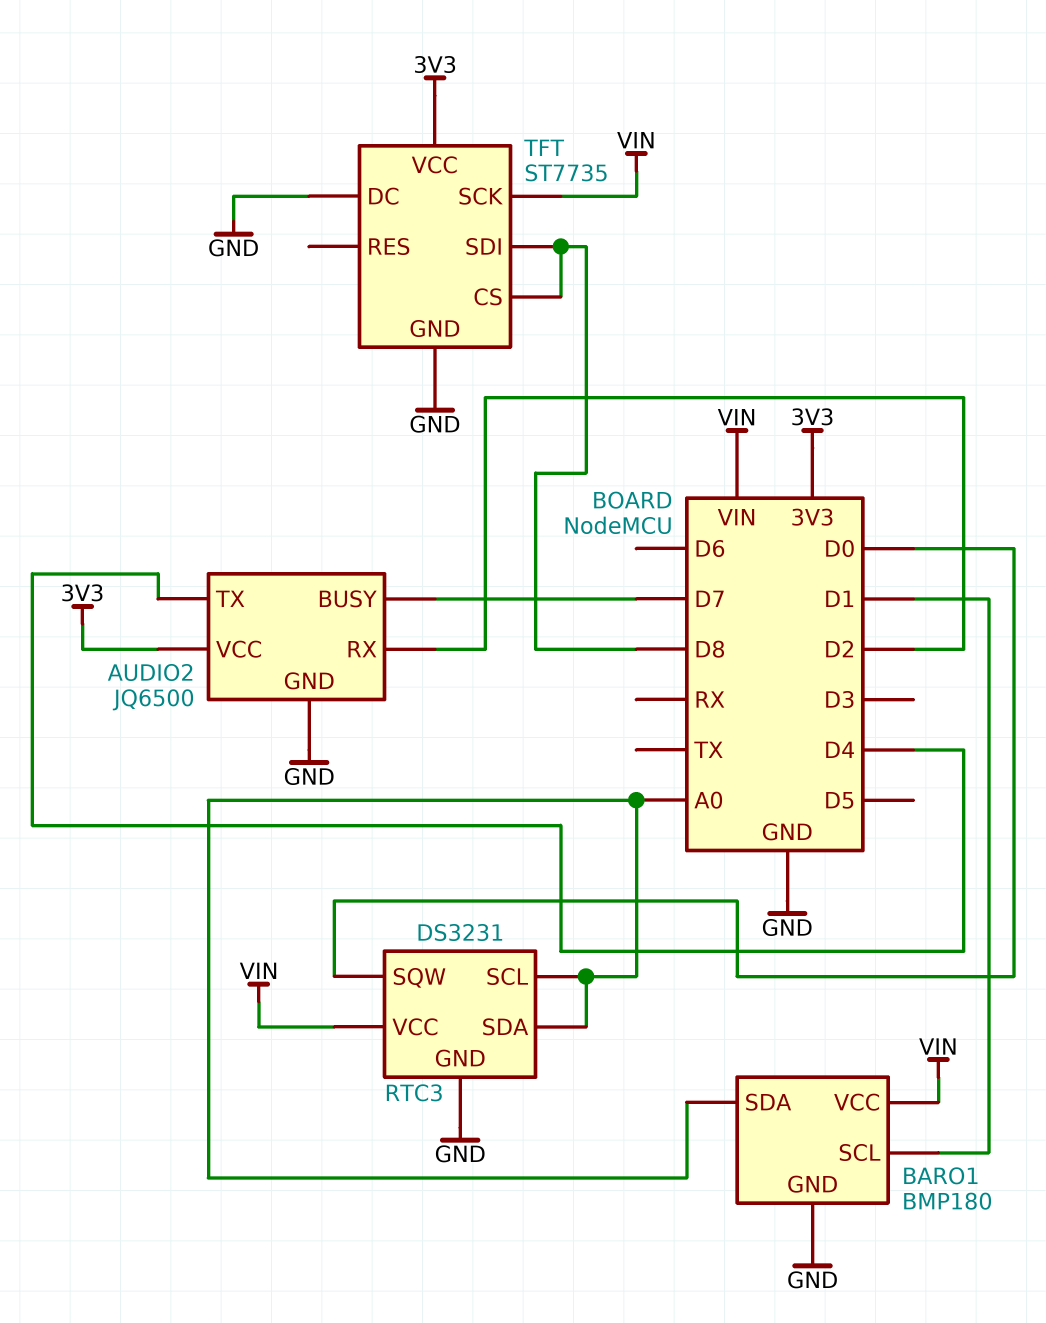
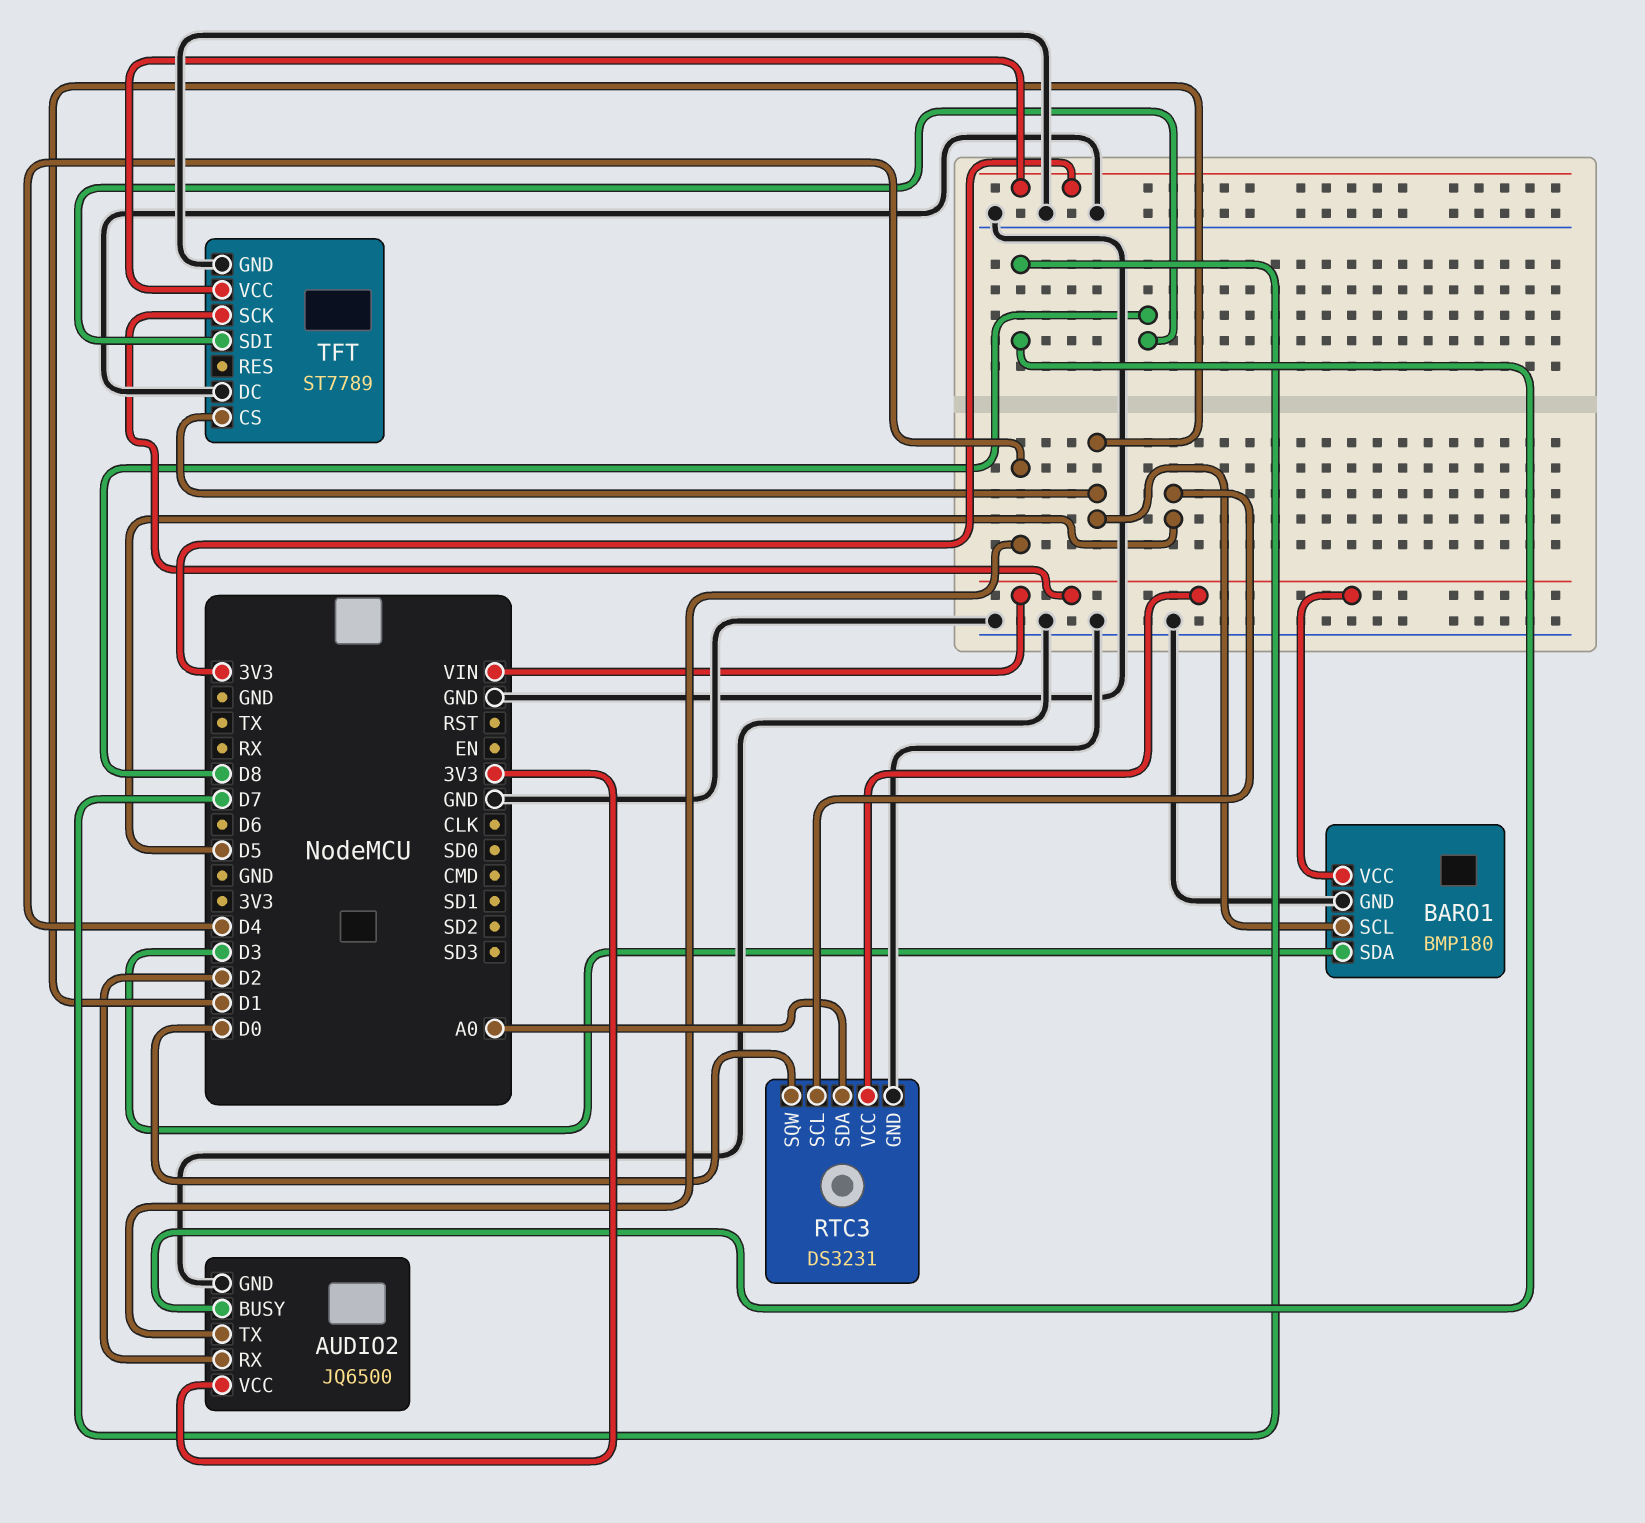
BARO1 pin SDA: A0 -> D3
RTC3 pin SCL: A0 -> D5
TFT: ST7735 -> ST7789
TFT pin CS: D8 -> D1

